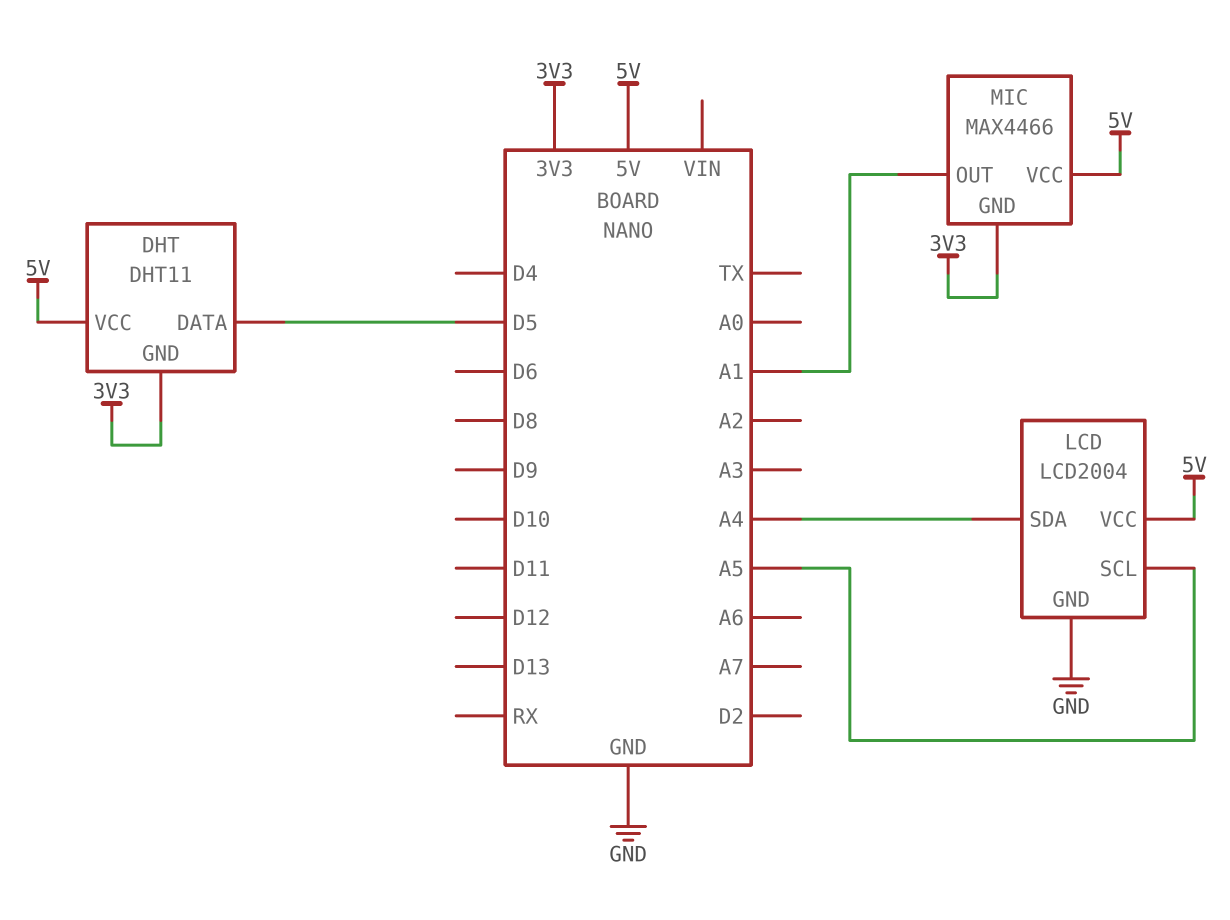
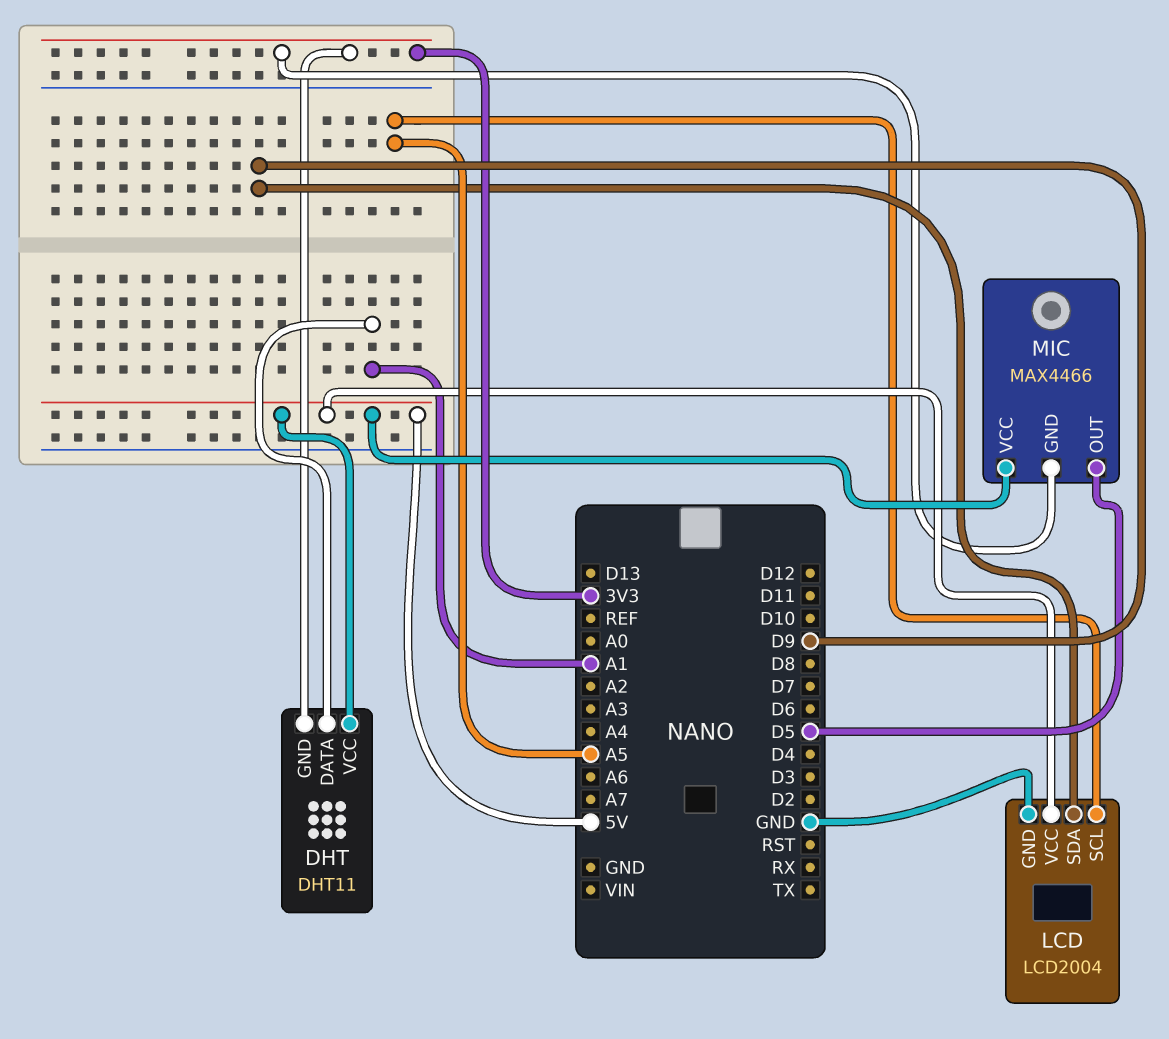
DHT pin DATA: D5 -> A1
LCD pin SDA: A4 -> D9
MIC pin OUT: A1 -> D5

